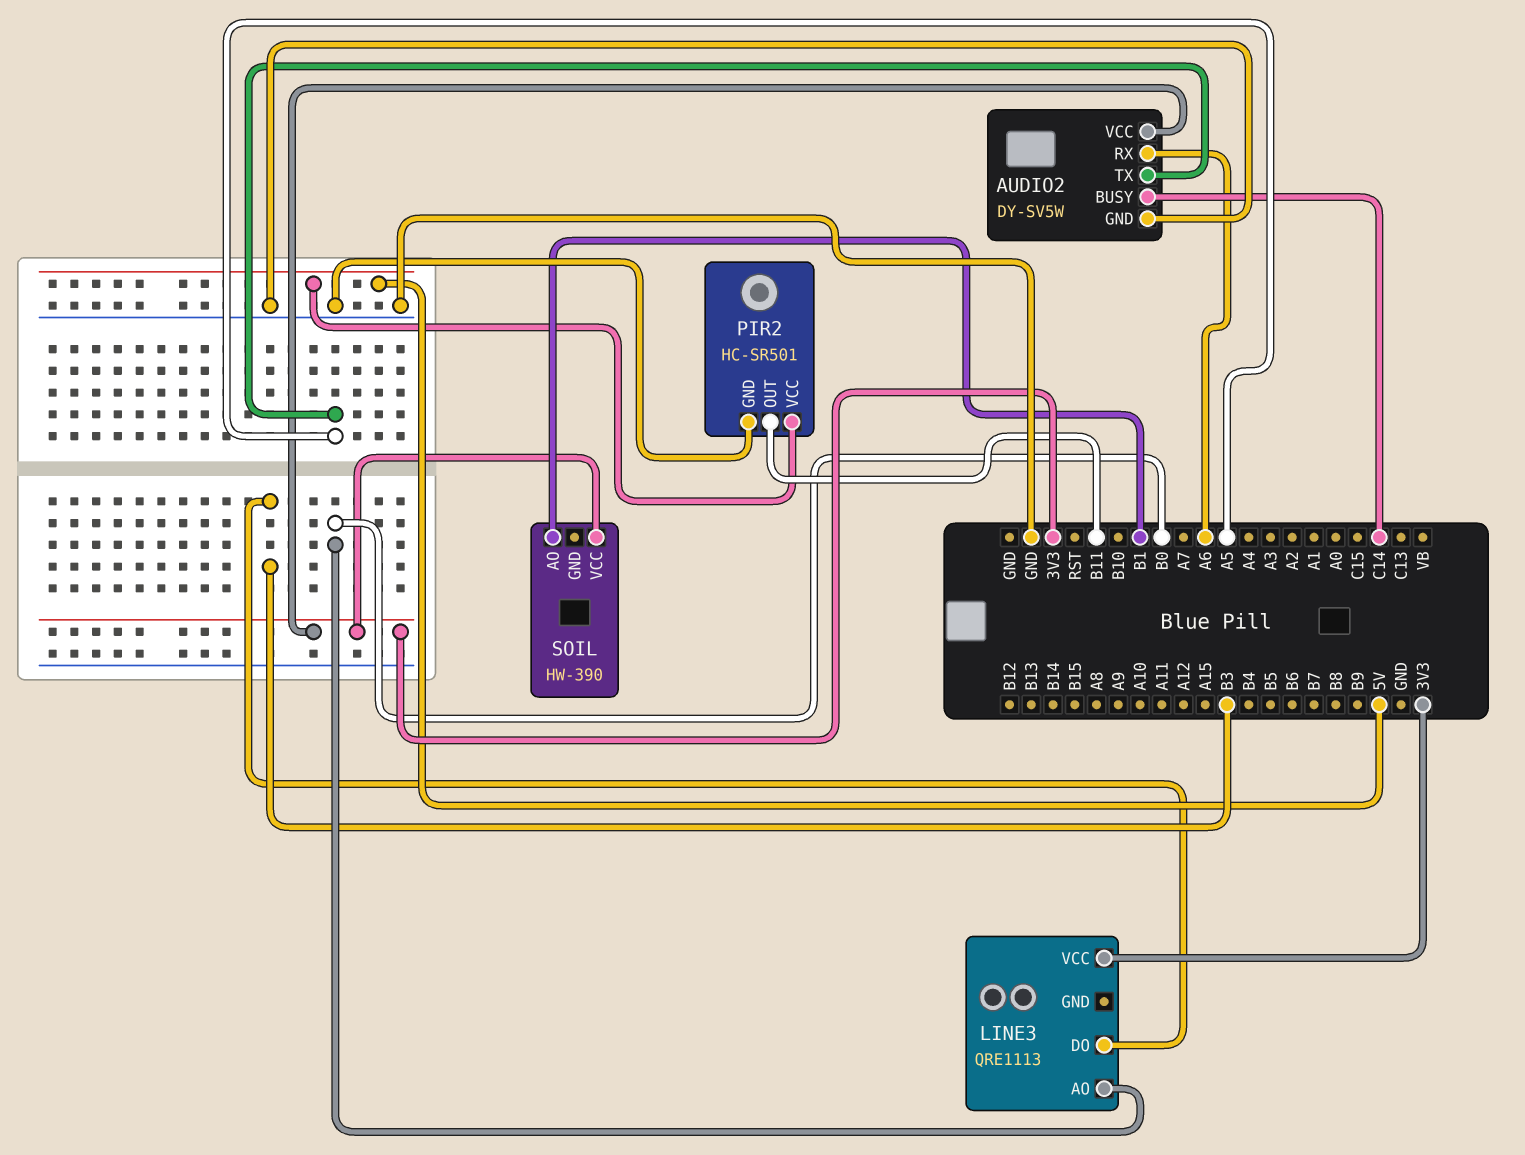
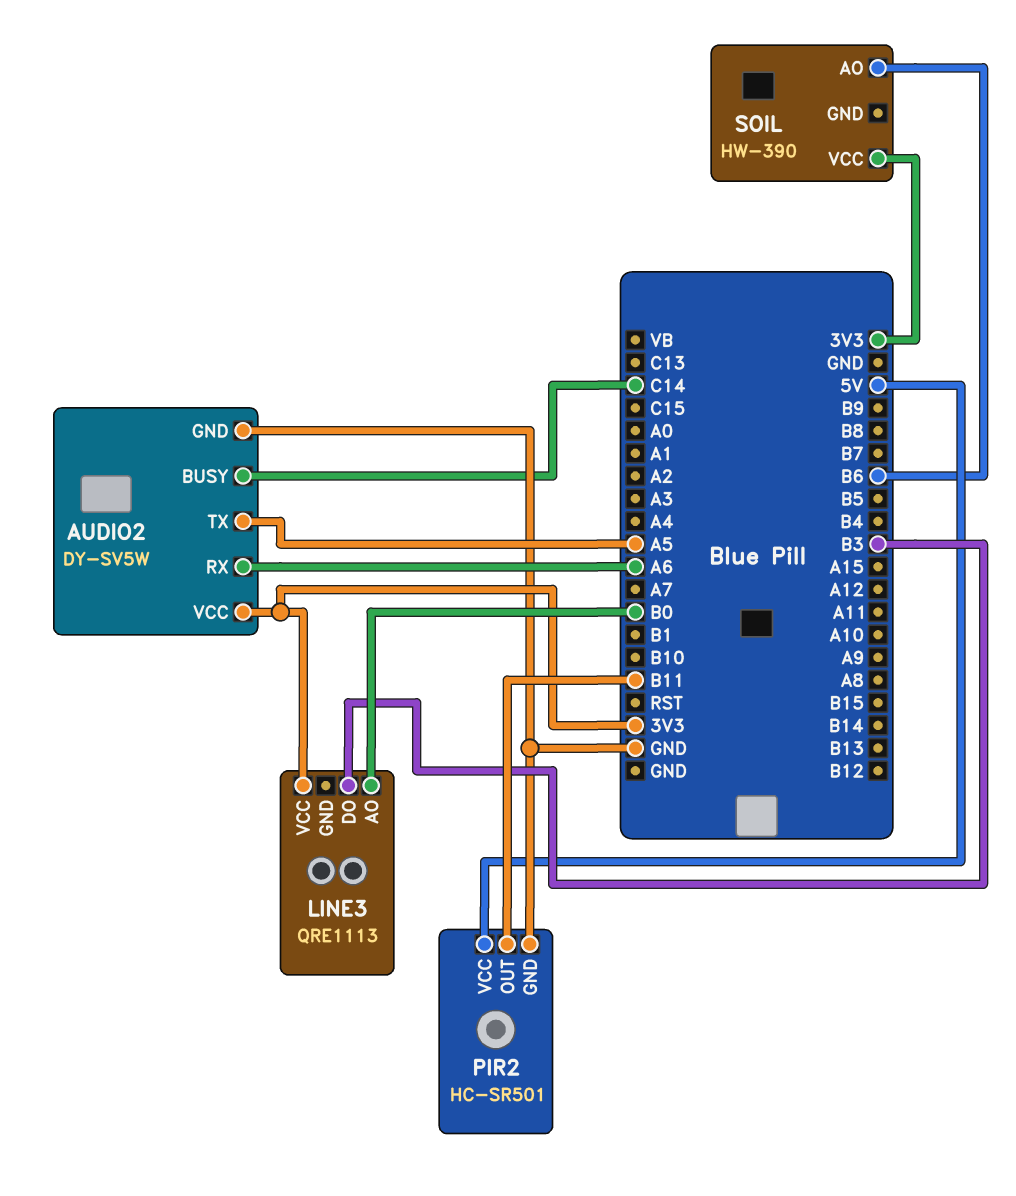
SOIL pin AO: B1 -> B6

